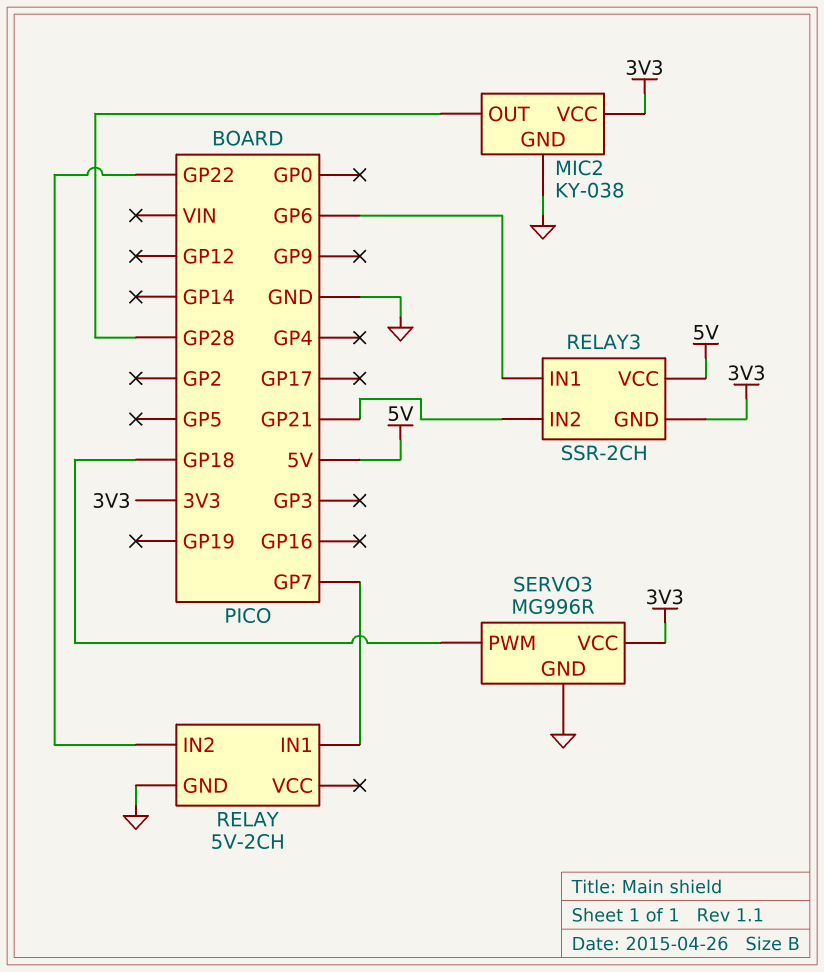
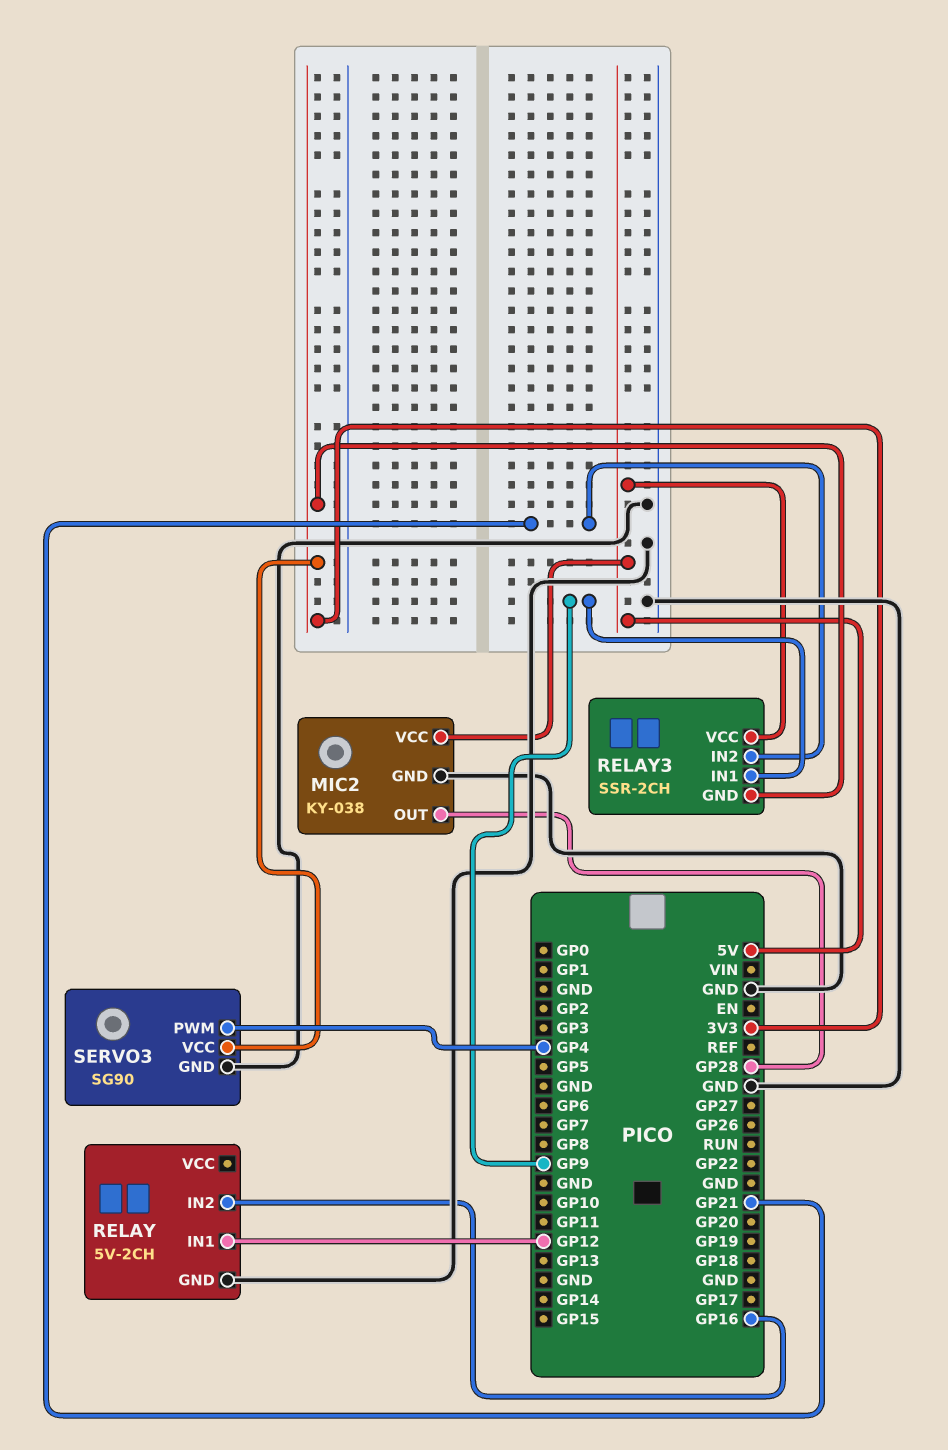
MIC2 pin VCC: 3V3 -> 5V
RELAY pin IN1: GP7 -> GP12
RELAY pin IN2: GP22 -> GP16
RELAY3 pin IN1: GP6 -> GP9
SERVO3: MG996R -> SG90
SERVO3 pin PWM: GP18 -> GP4

